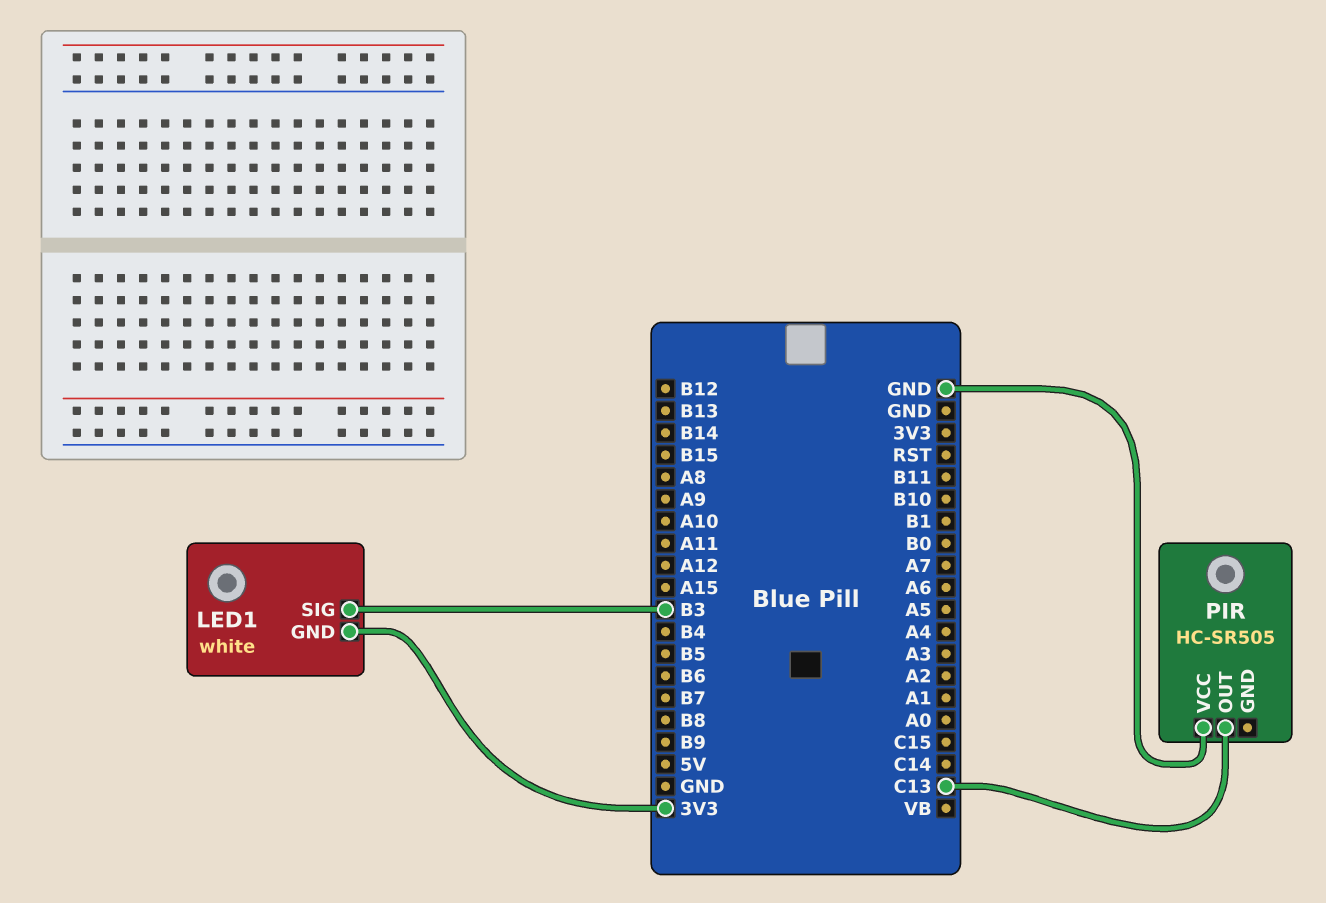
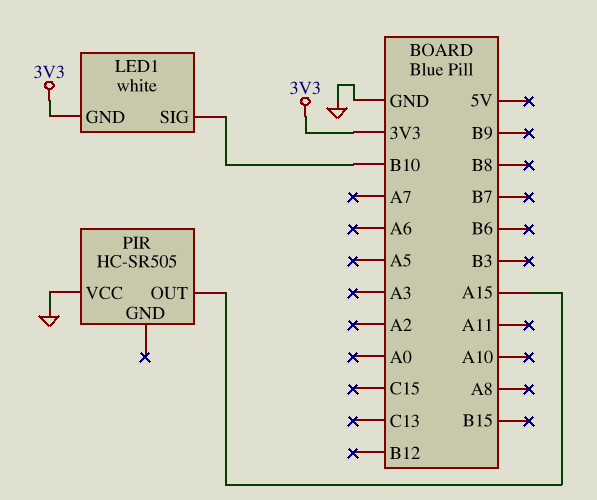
LED1 pin SIG: B3 -> B10
PIR pin OUT: C13 -> A15

